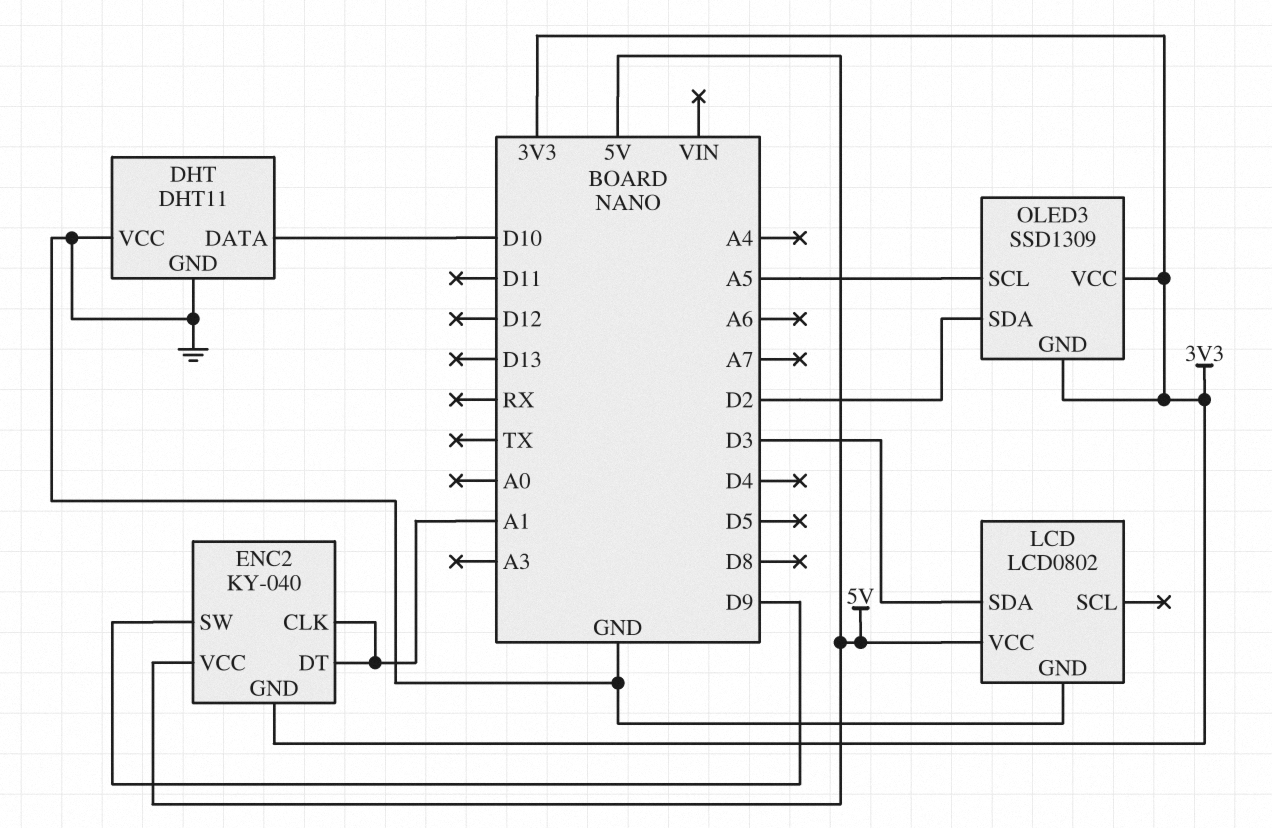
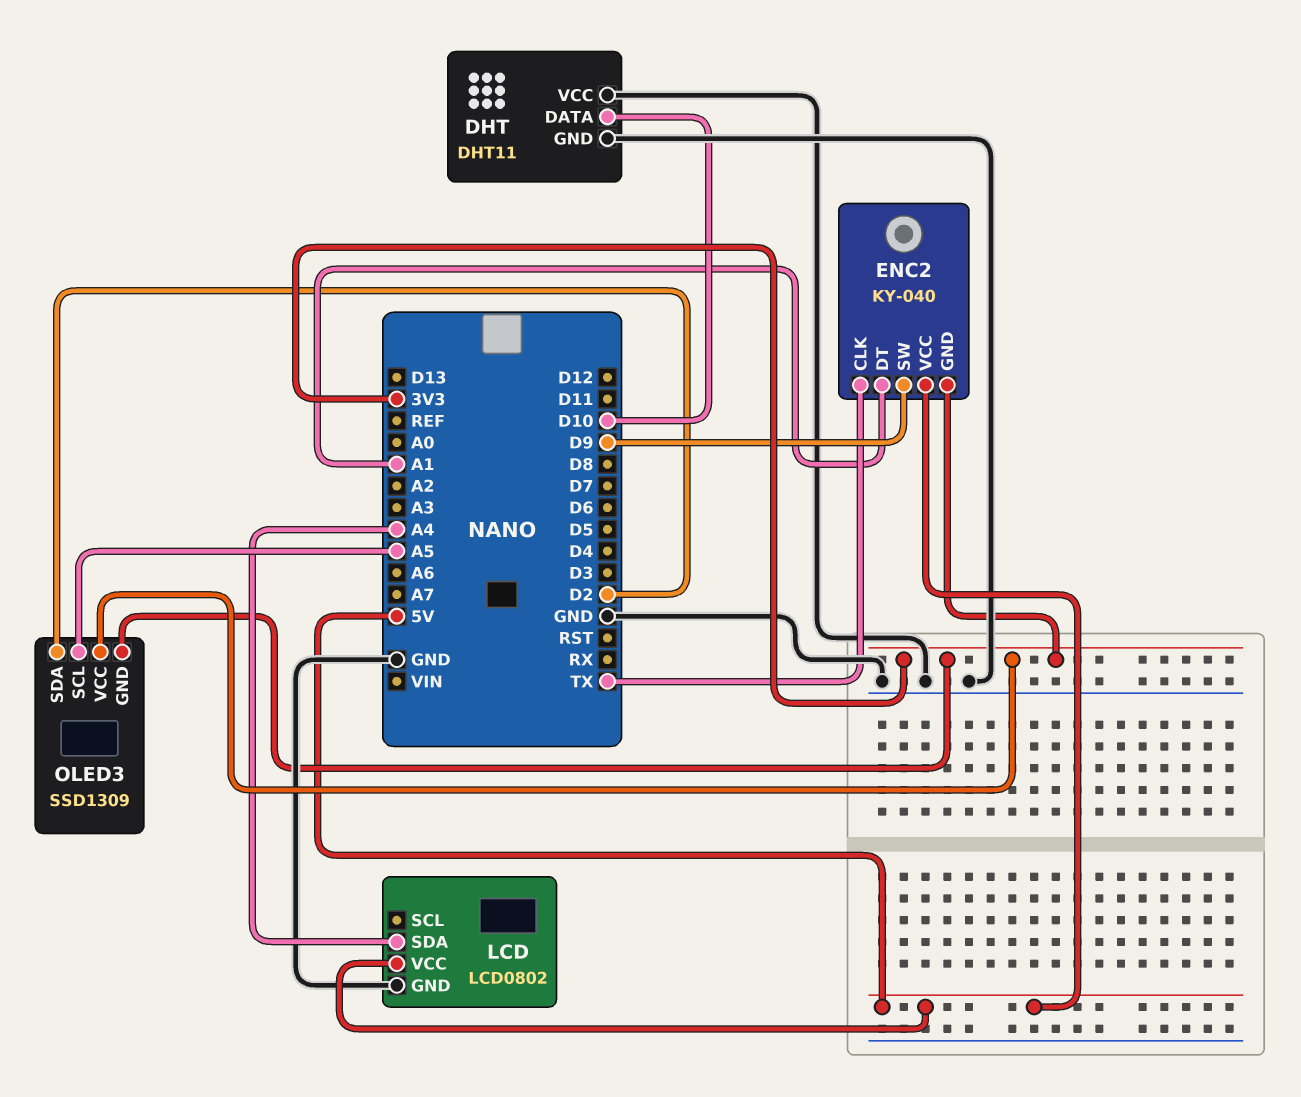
ENC2 pin CLK: A1 -> TX
LCD pin SDA: D3 -> A4

